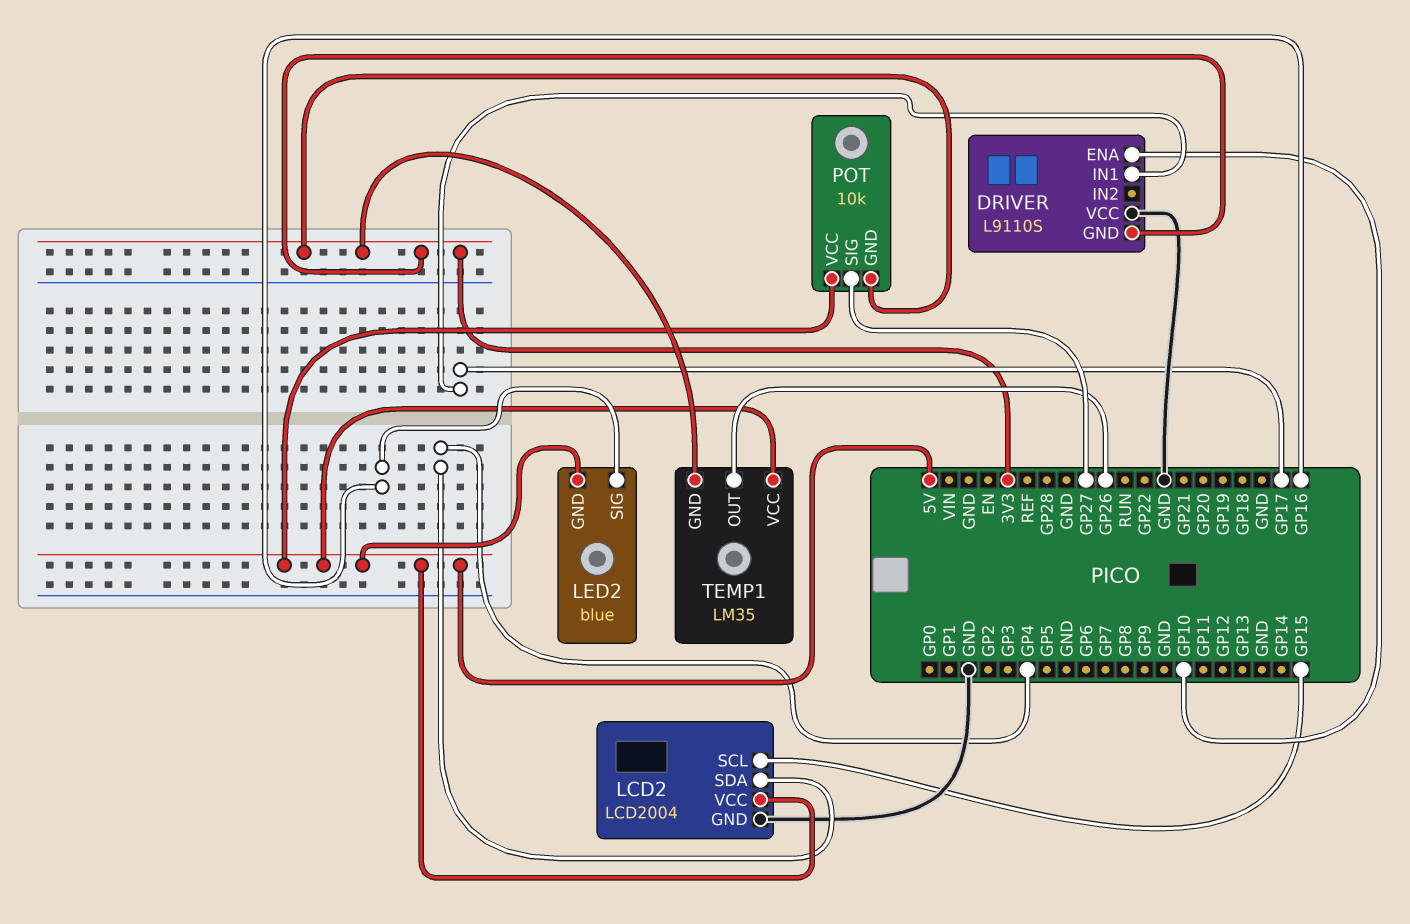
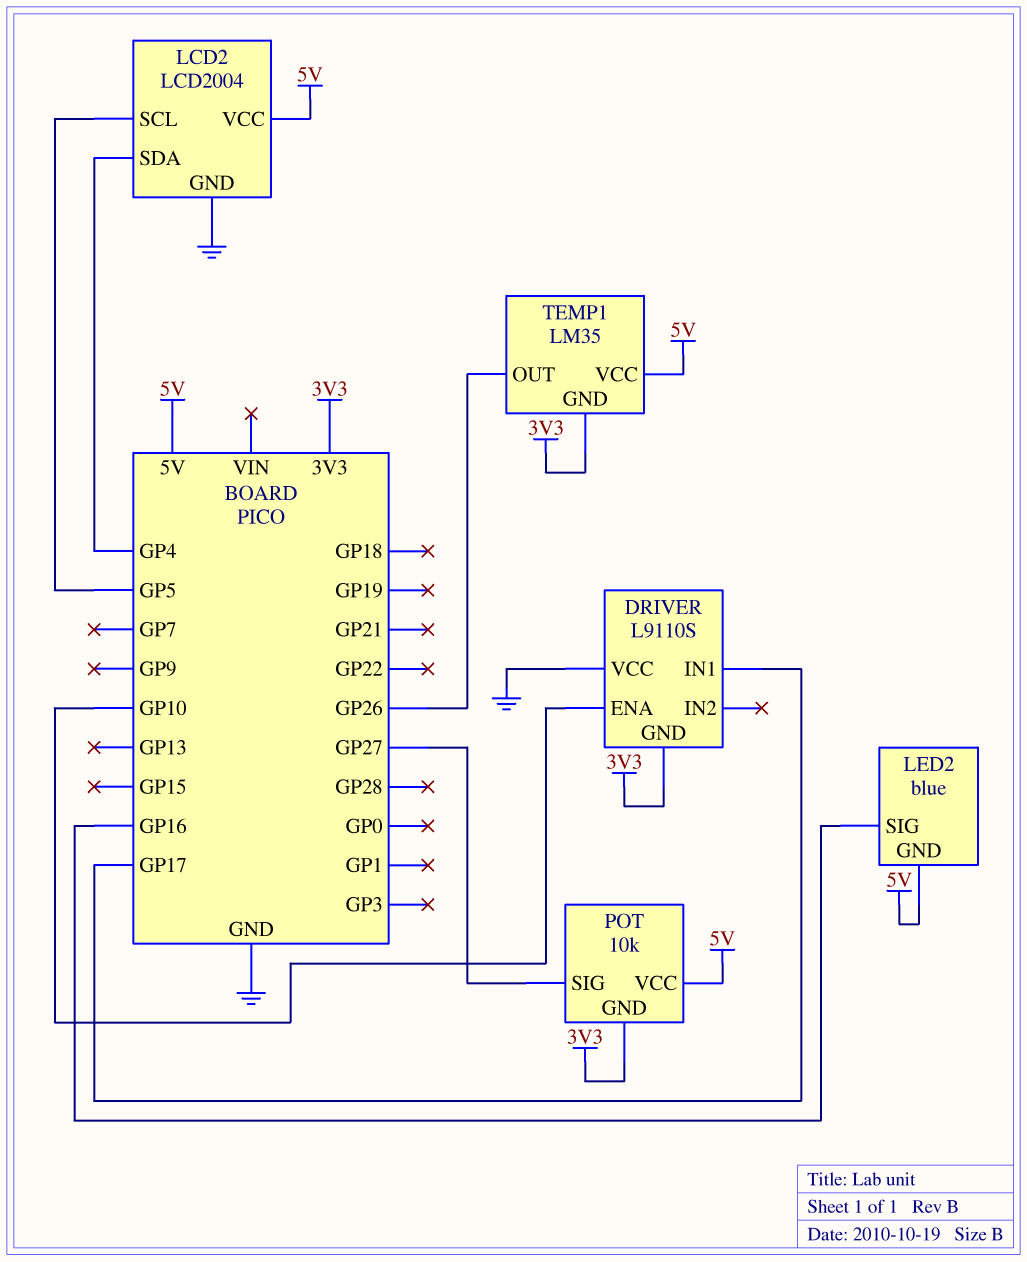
LCD2 pin SCL: GP15 -> GP5

